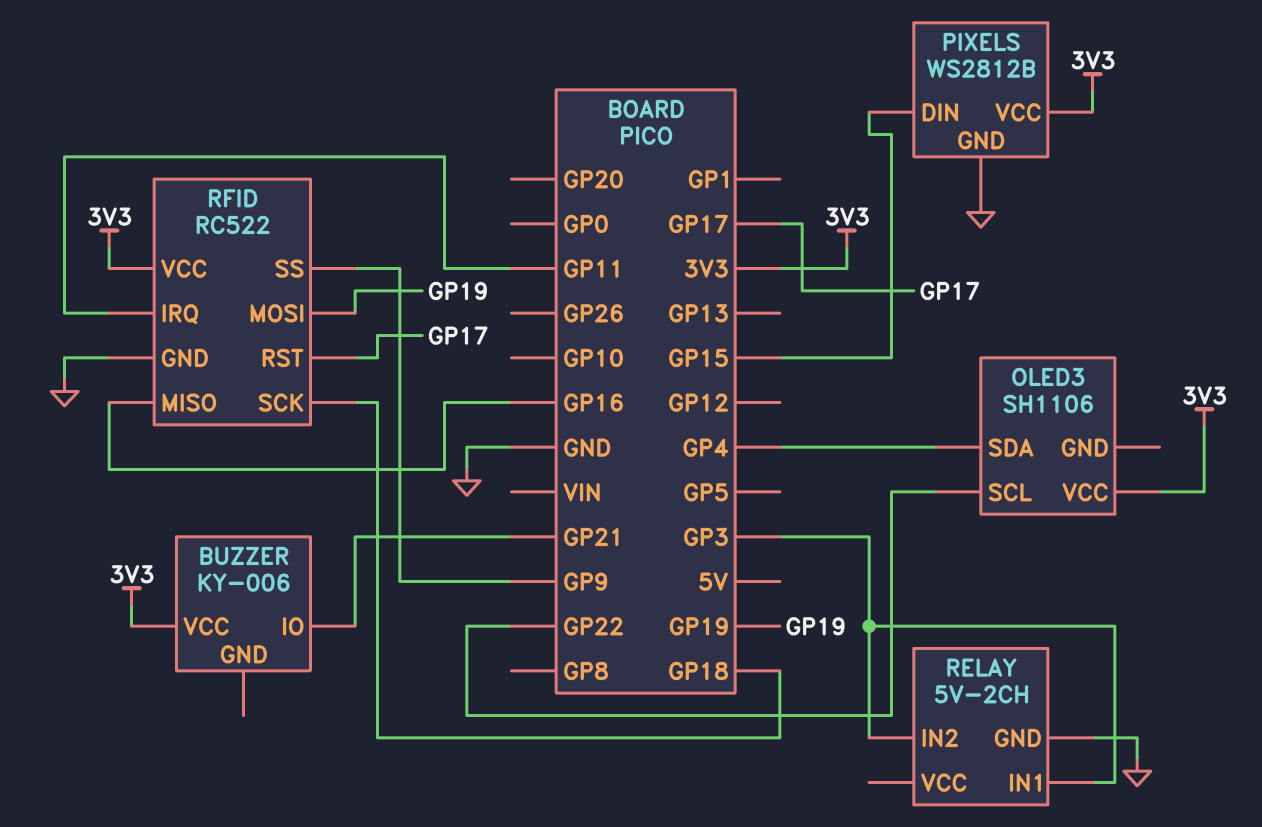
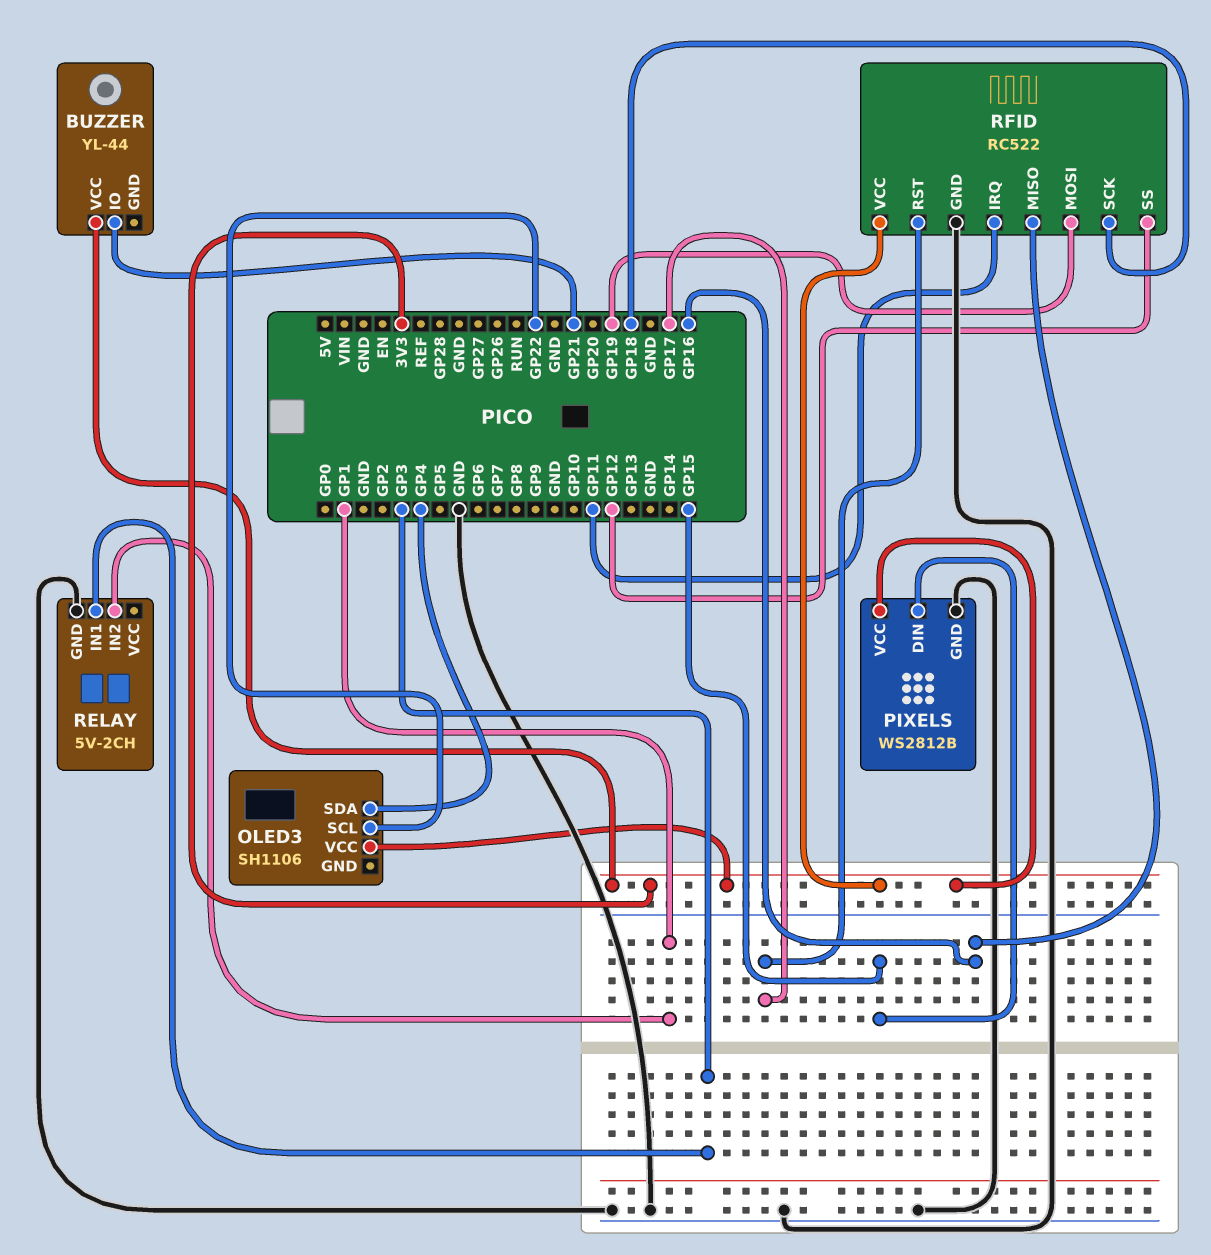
BUZZER: KY-006 -> YL-44
RELAY pin IN2: GP3 -> GP1
RFID pin SS: GP9 -> GP12

